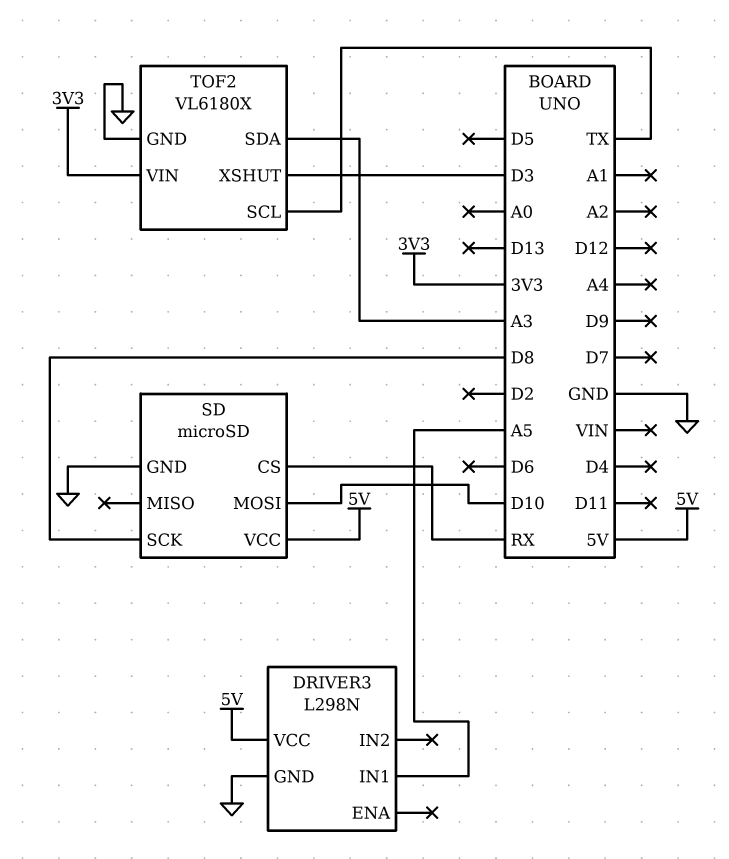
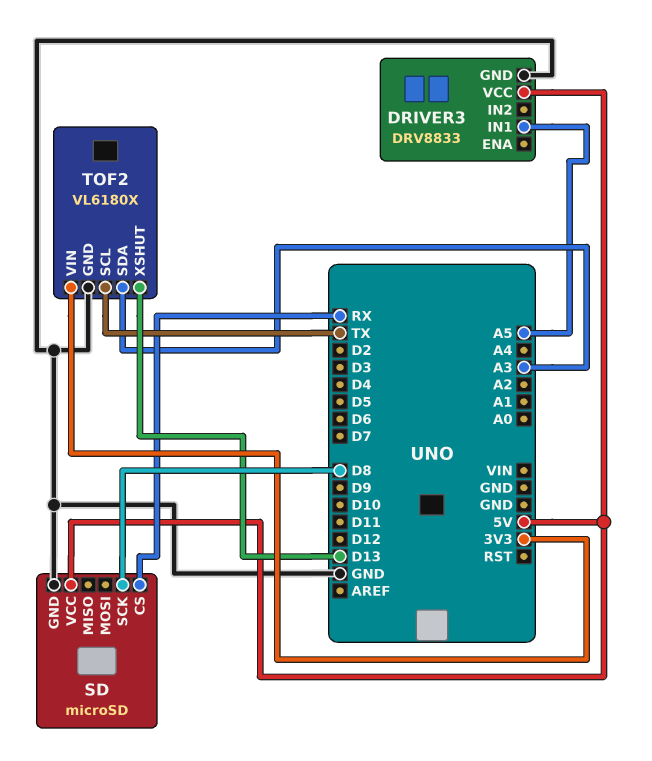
DRIVER3: L298N -> DRV8833
SD pin MOSI: D10 -> none
TOF2 pin XSHUT: D3 -> D13

